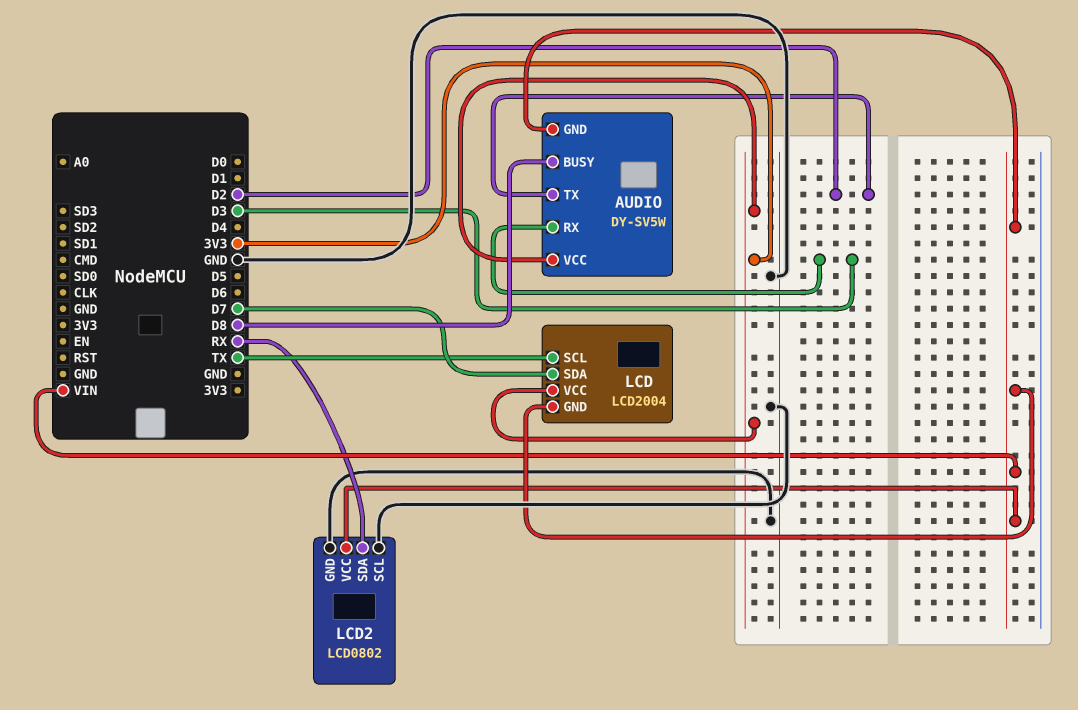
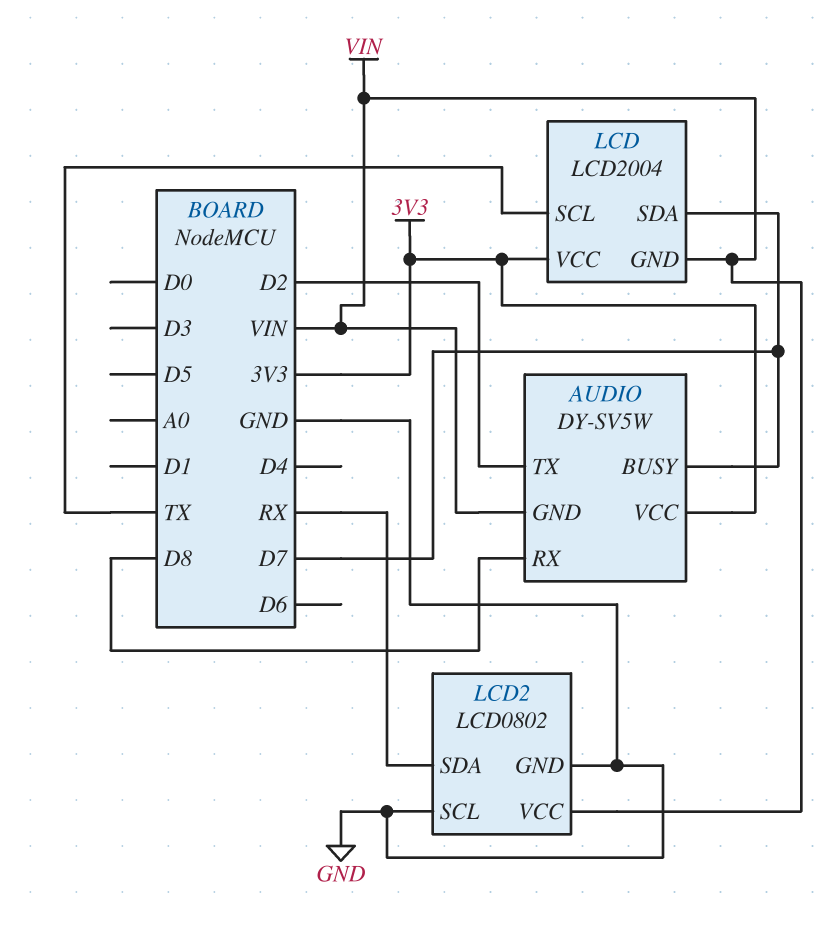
AUDIO pin BUSY: D8 -> D7
AUDIO pin RX: D3 -> D8

